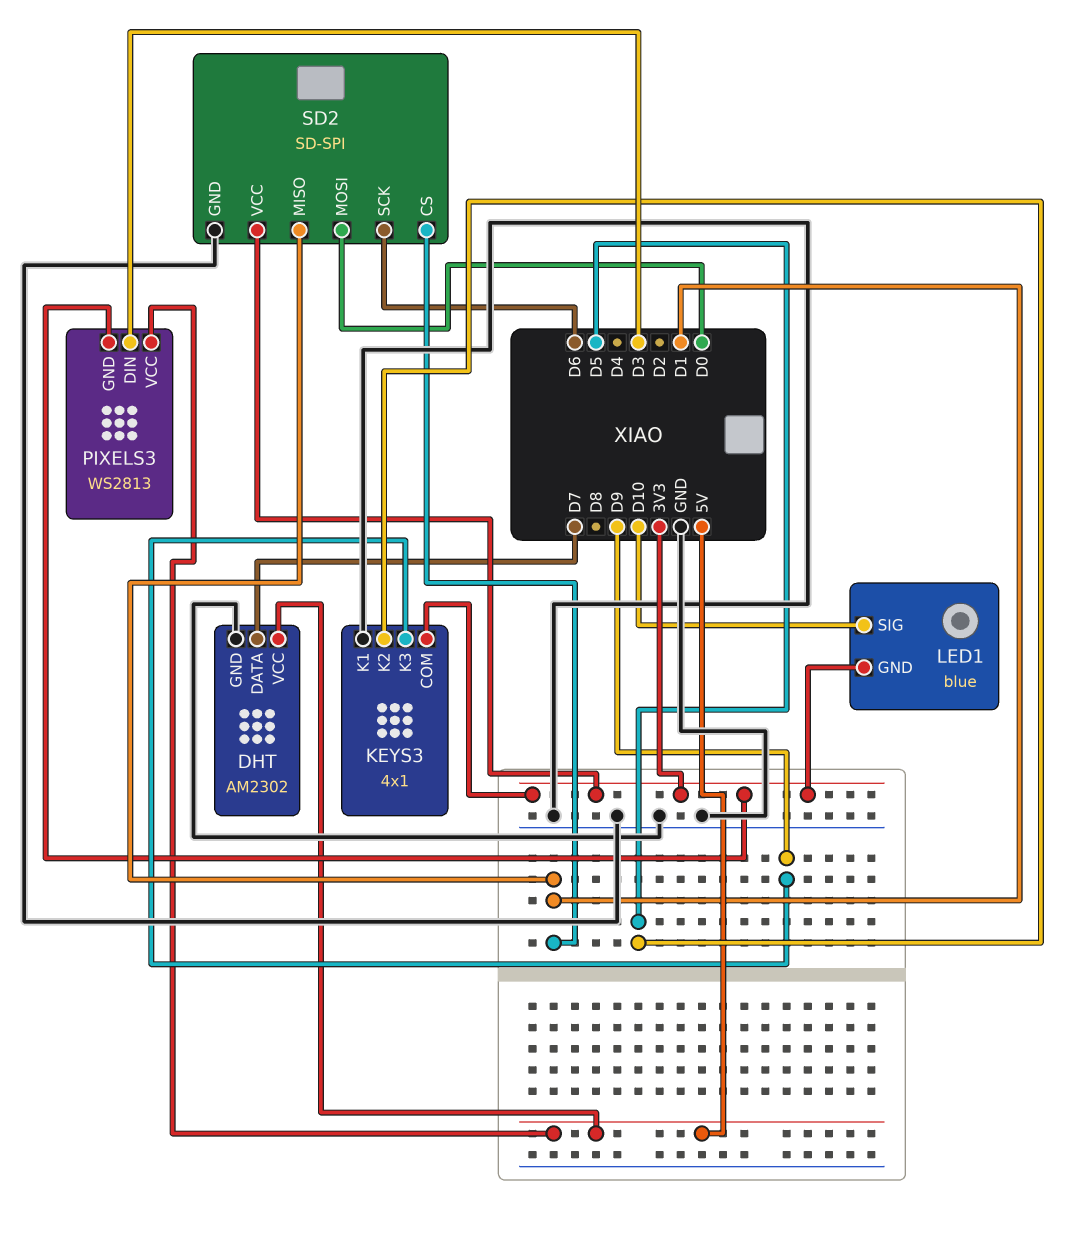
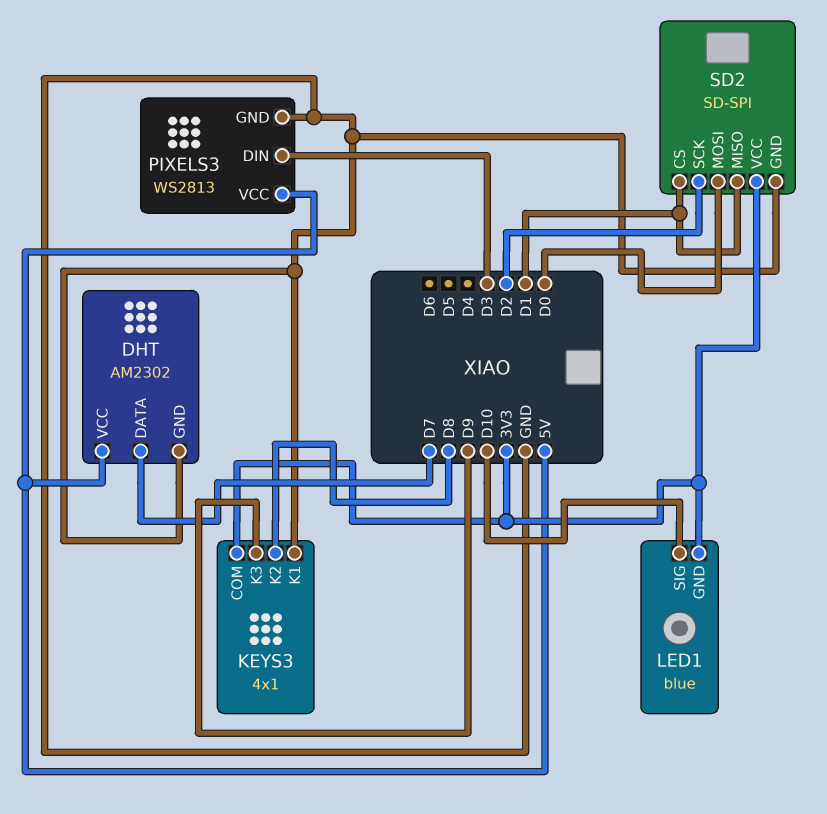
KEYS3 pin K2: D5 -> D8
PIXELS3 pin GND: 3V3 -> GND
SD2 pin SCK: D6 -> D2

